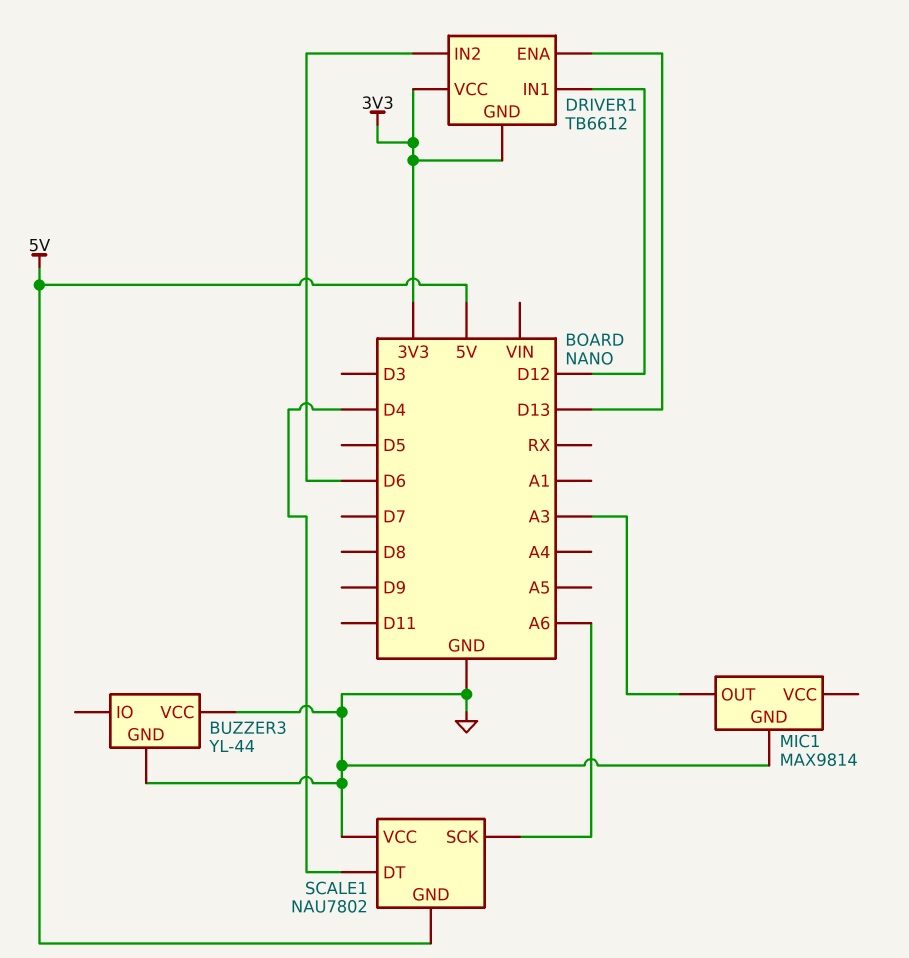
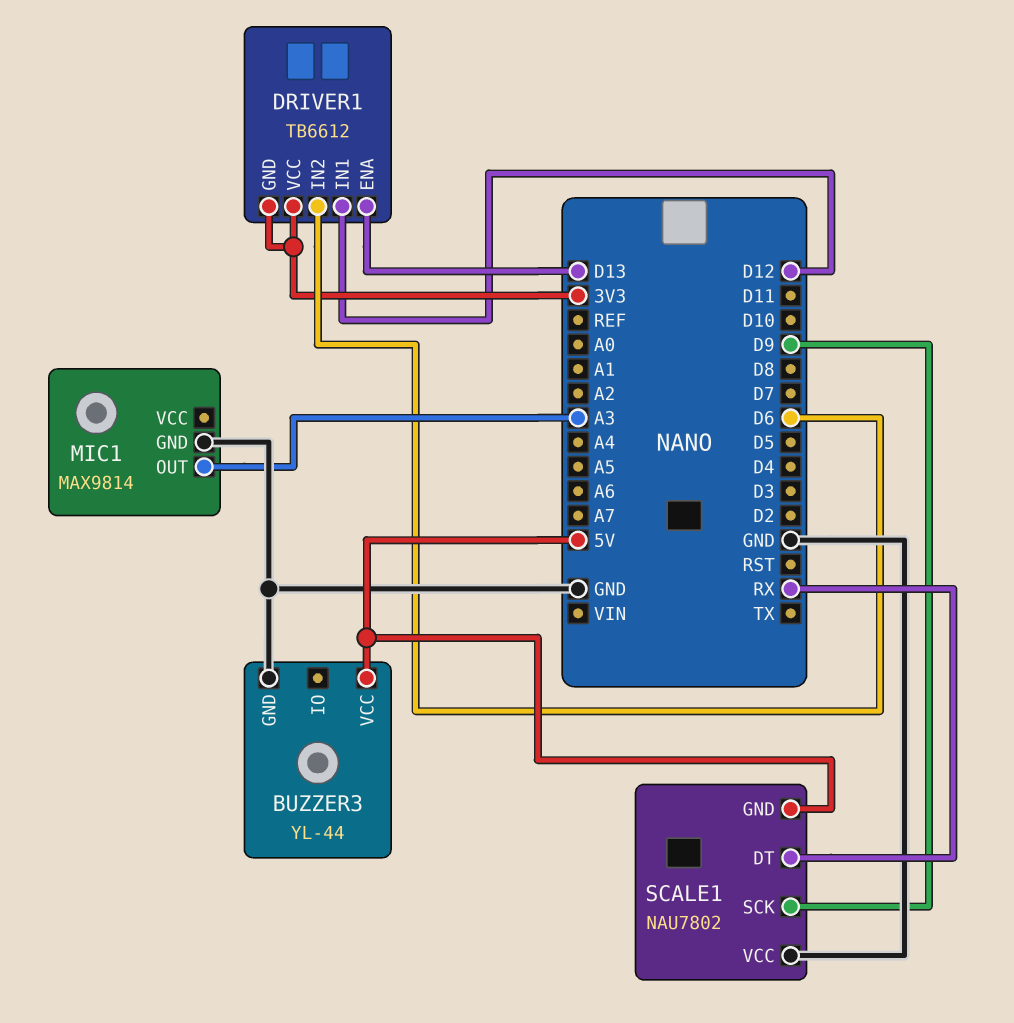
BUZZER3 pin VCC: GND -> 5V
SCALE1 pin DT: D4 -> RX
SCALE1 pin SCK: A6 -> D9

